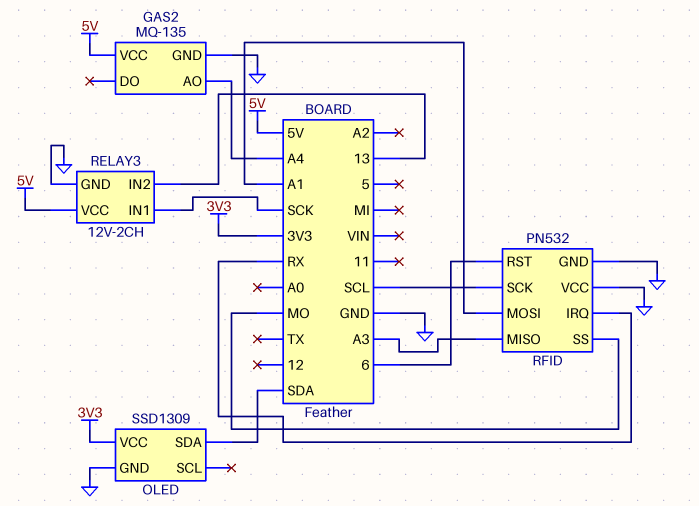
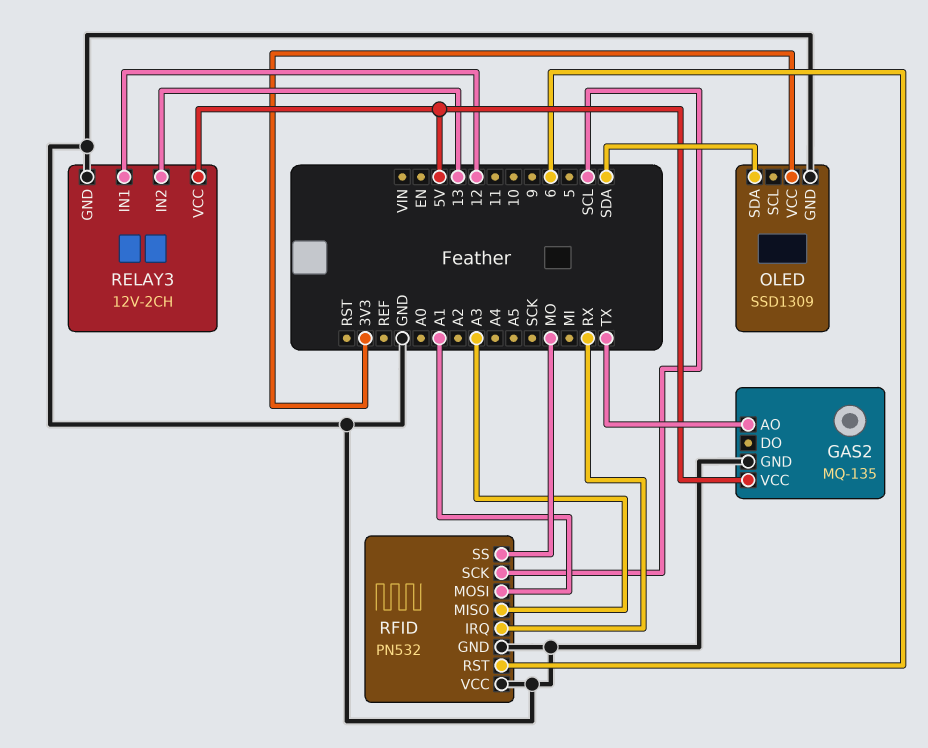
GAS2 pin AO: A4 -> TX
RELAY3 pin IN1: SCK -> 12

